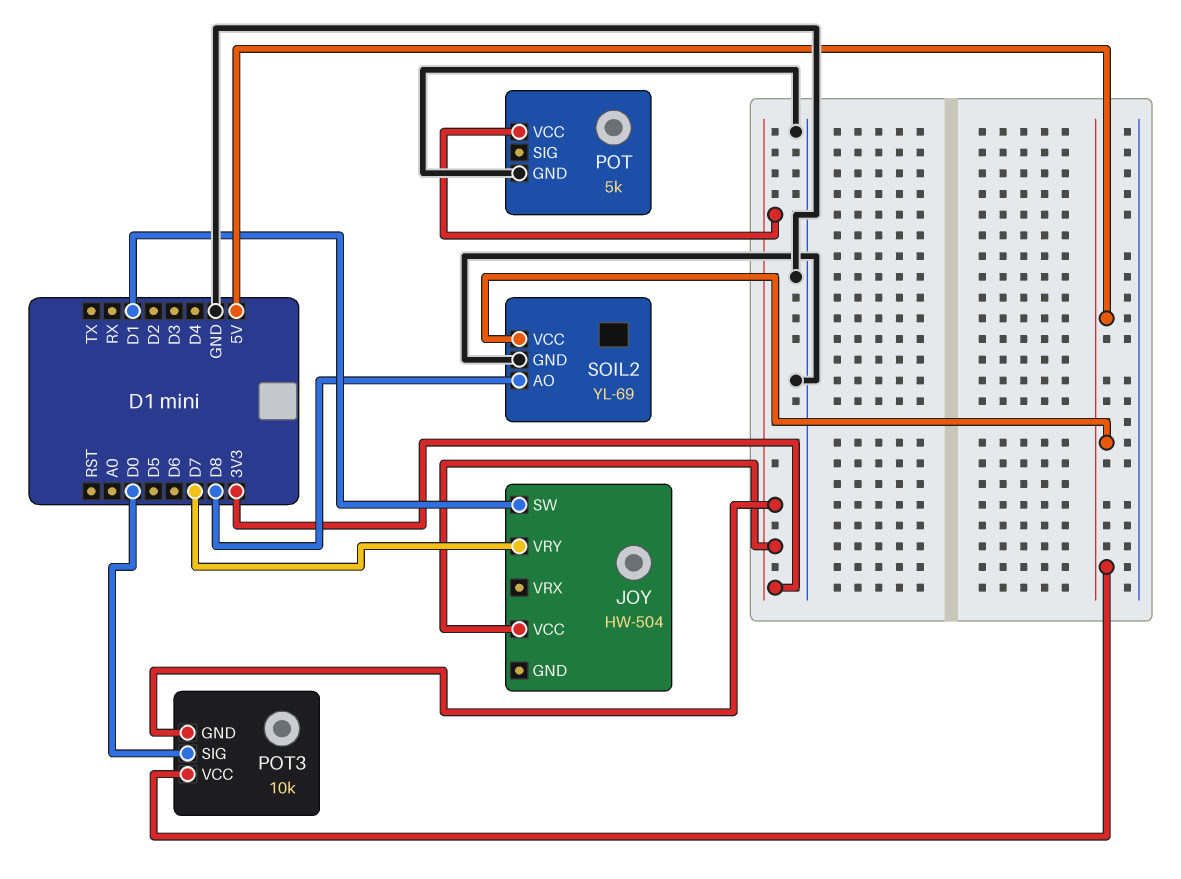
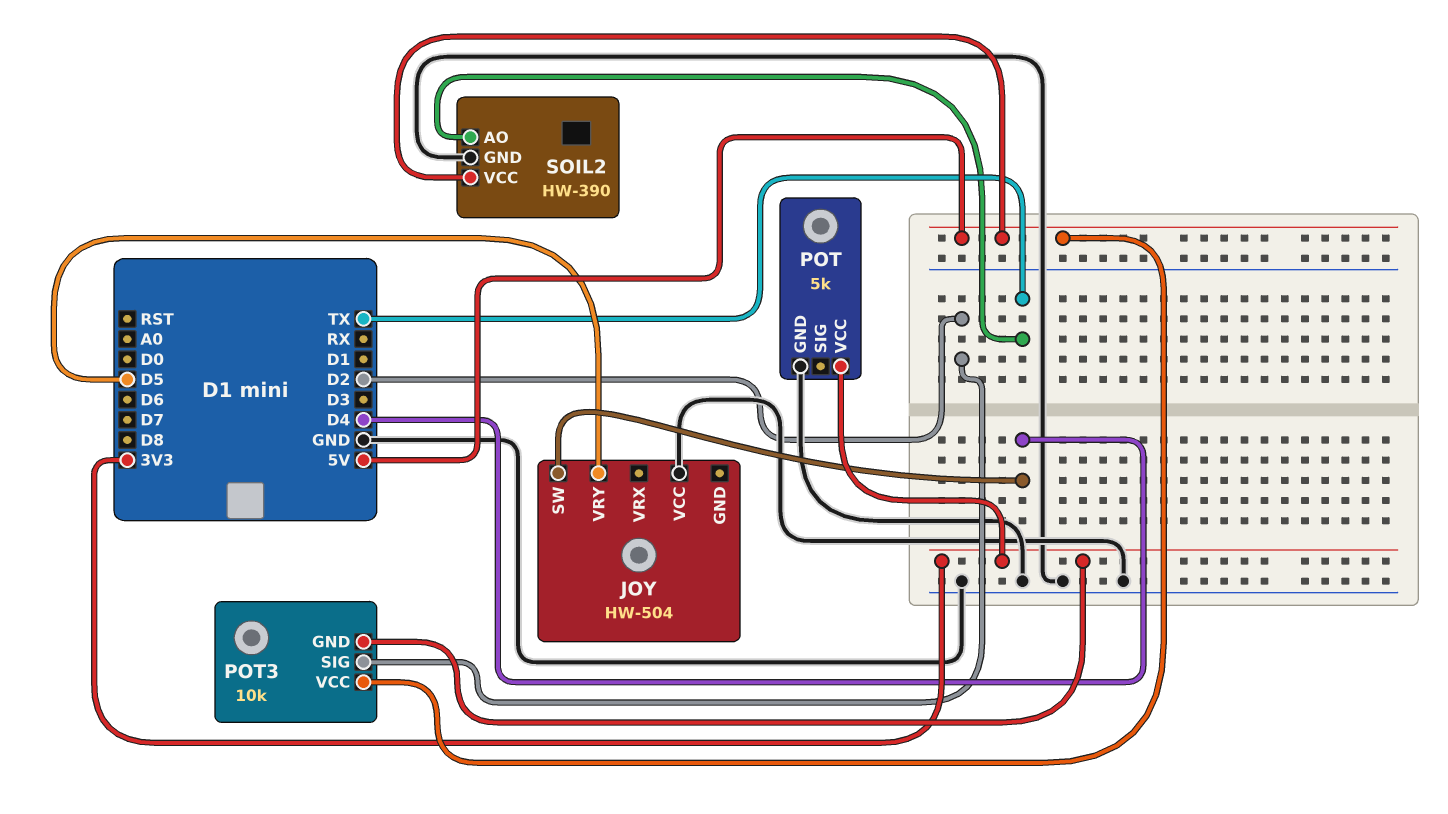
JOY pin SW: D1 -> D4
JOY pin VCC: 3V3 -> GND
JOY pin VRY: D7 -> D5
POT3 pin SIG: D0 -> D2
SOIL2: YL-69 -> HW-390
SOIL2 pin AO: D8 -> TX

